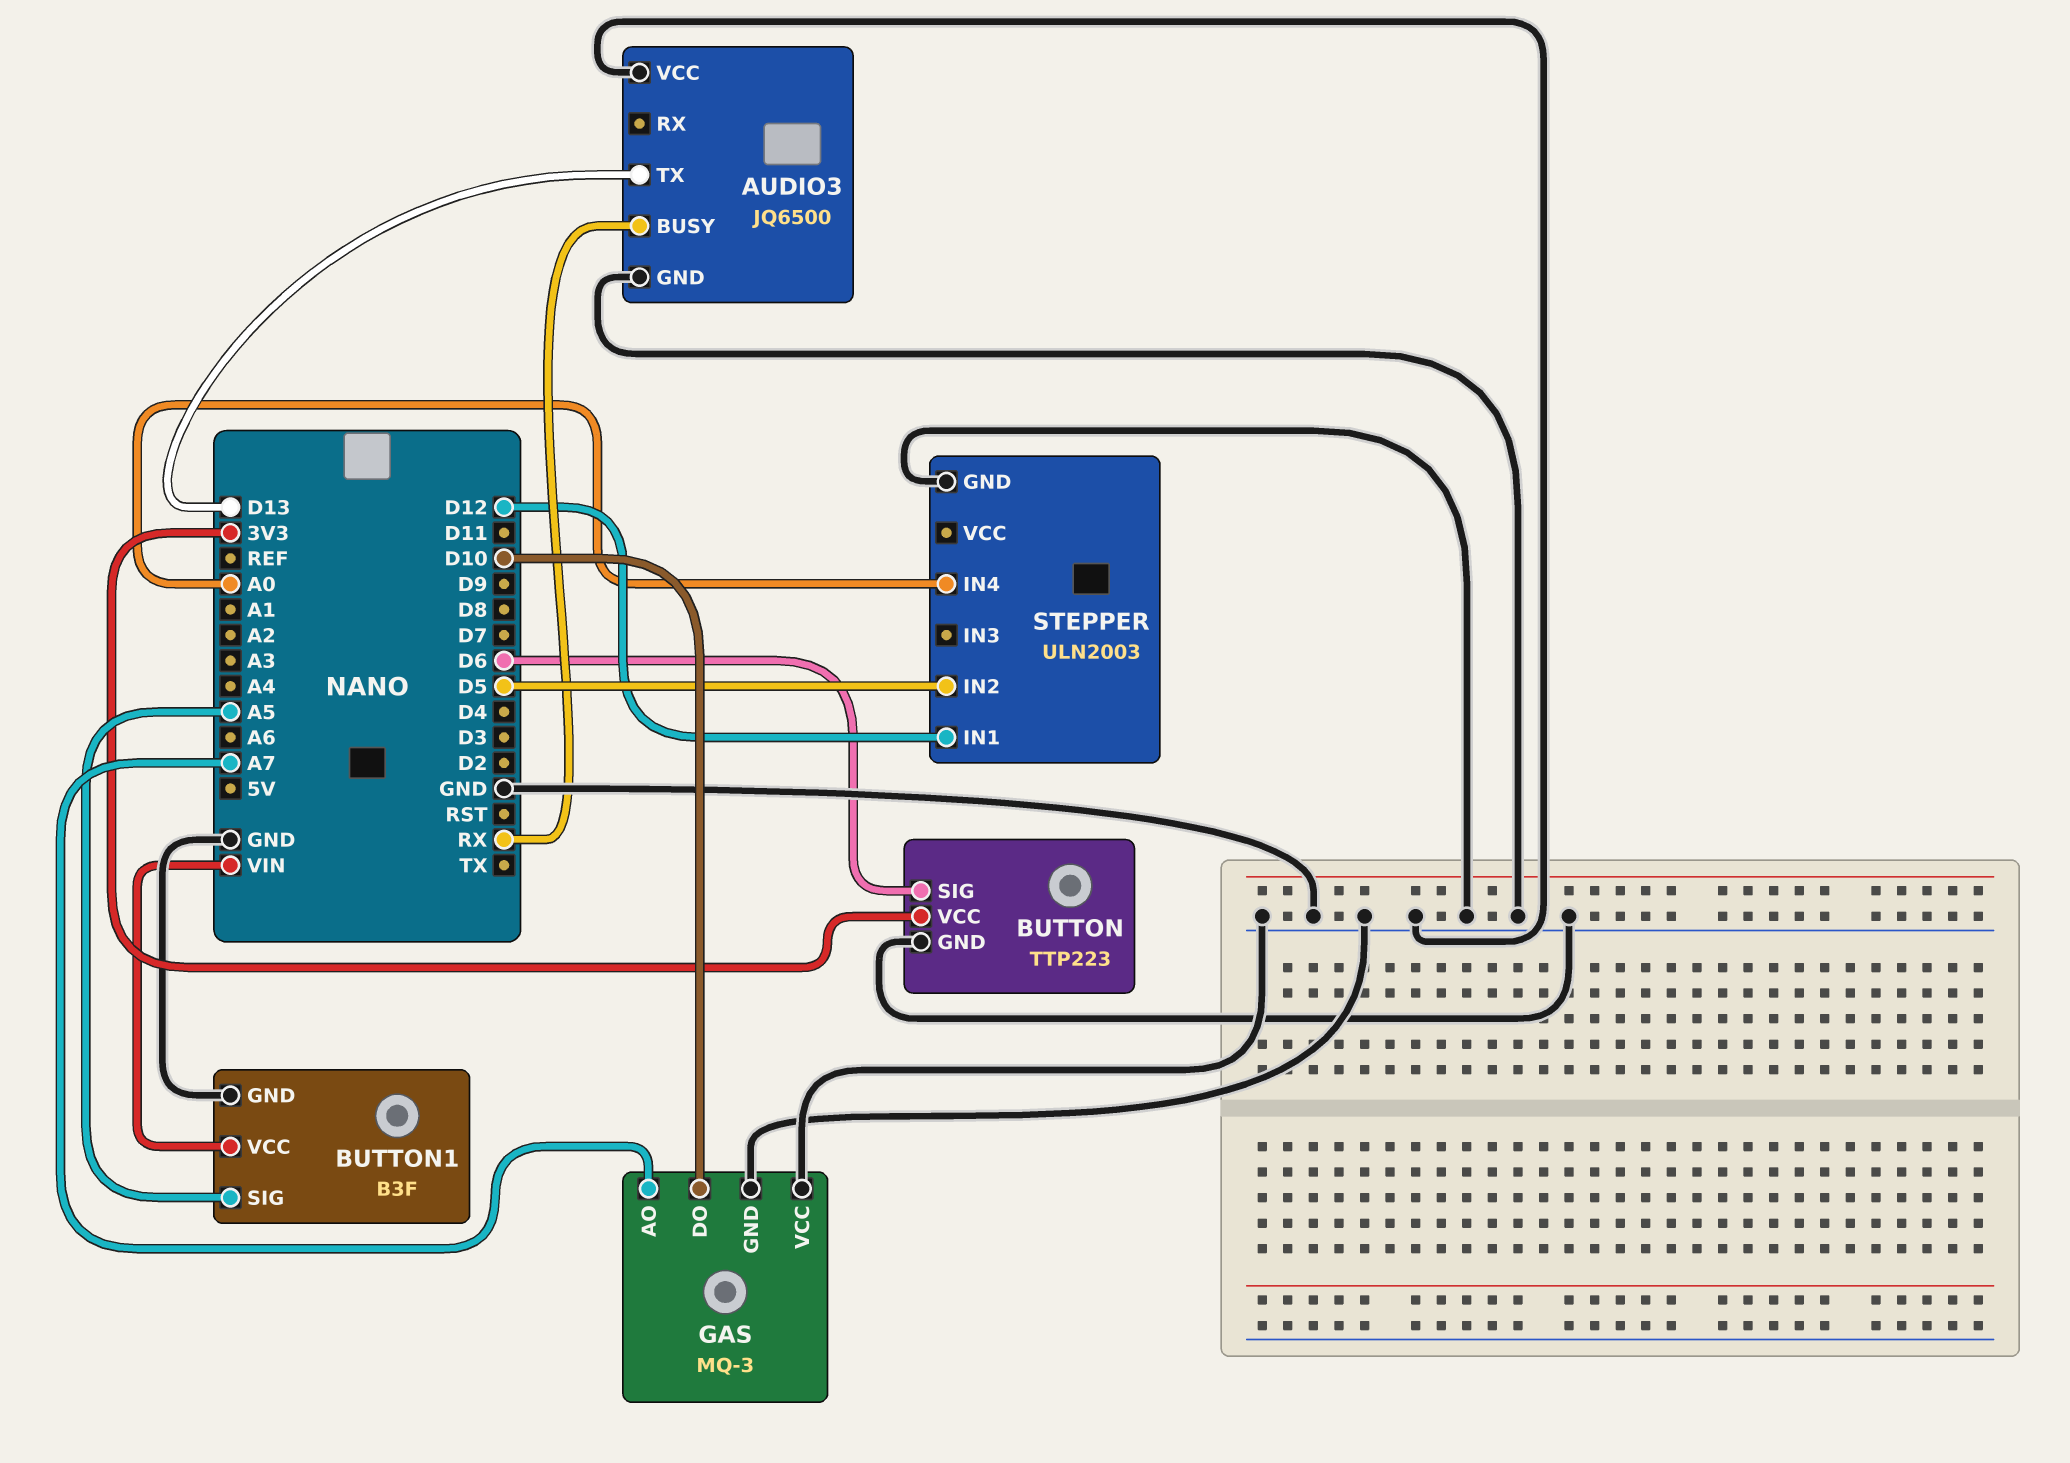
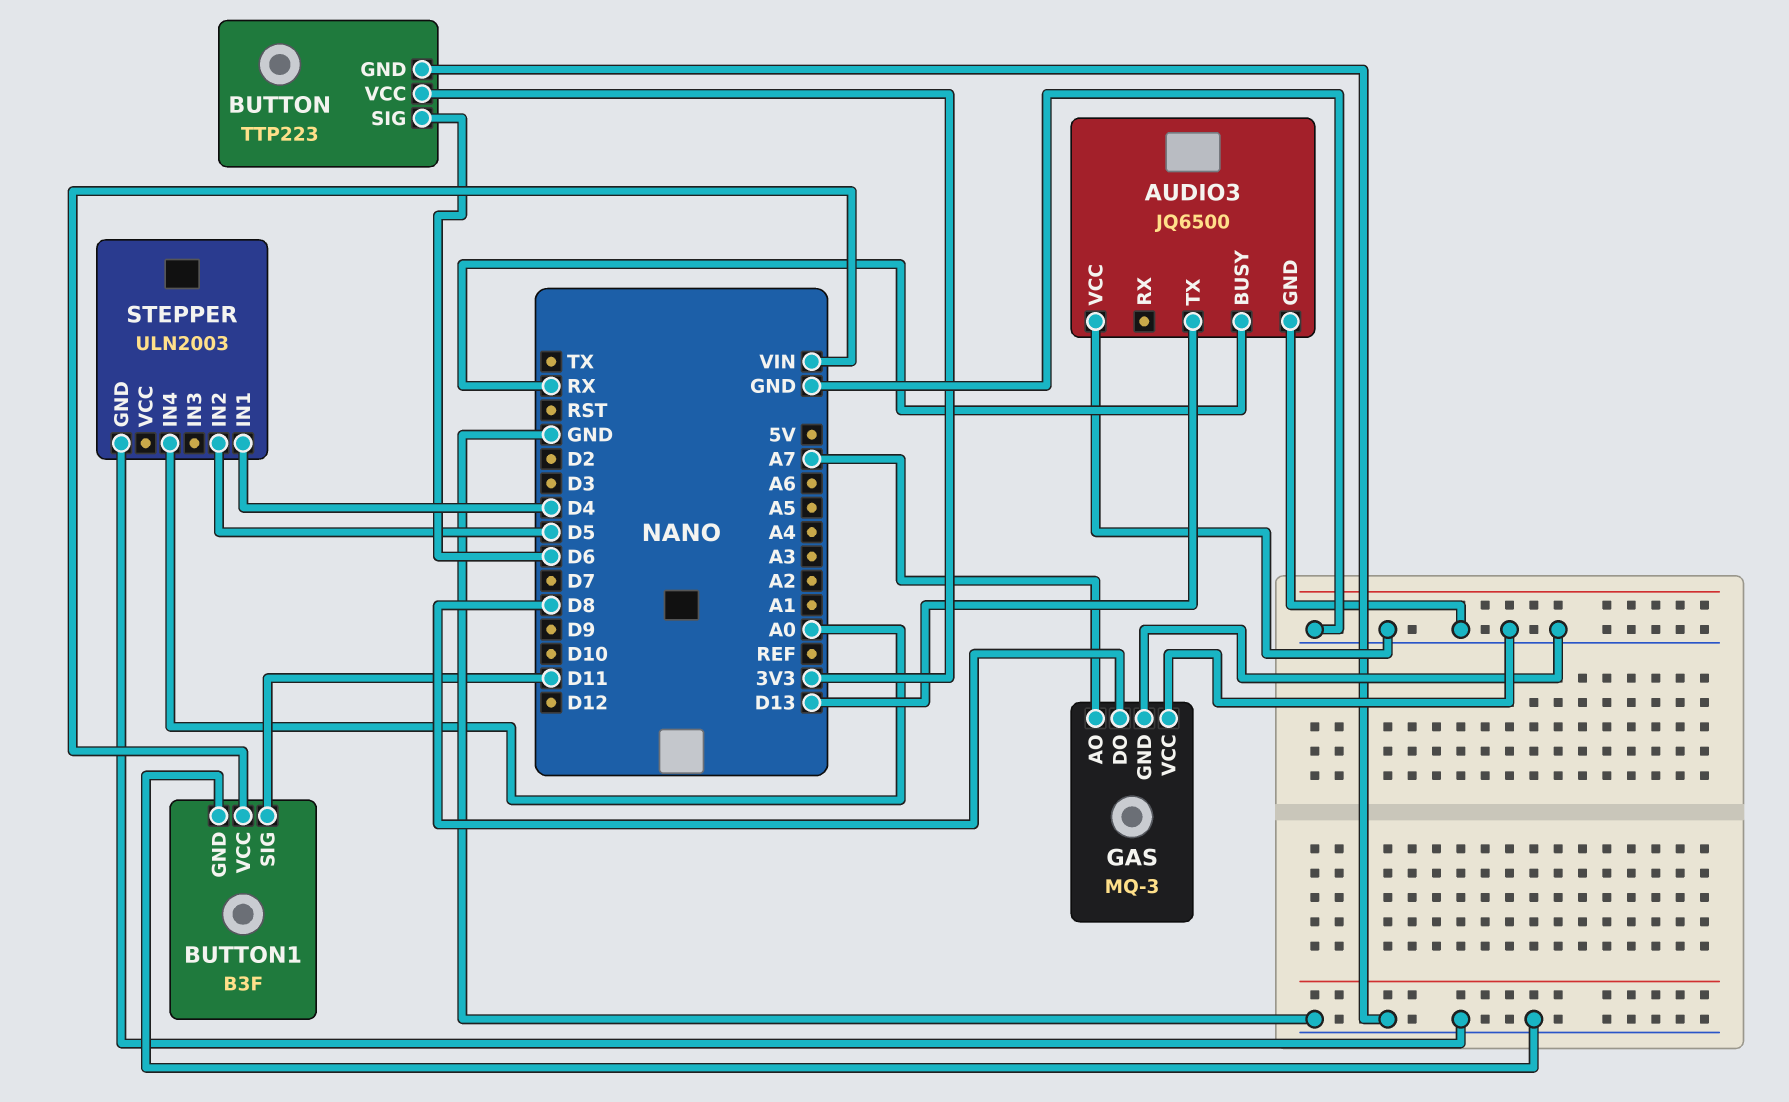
BUTTON1 pin SIG: A5 -> D11
GAS pin DO: D10 -> D8
STEPPER pin IN1: D12 -> D4

